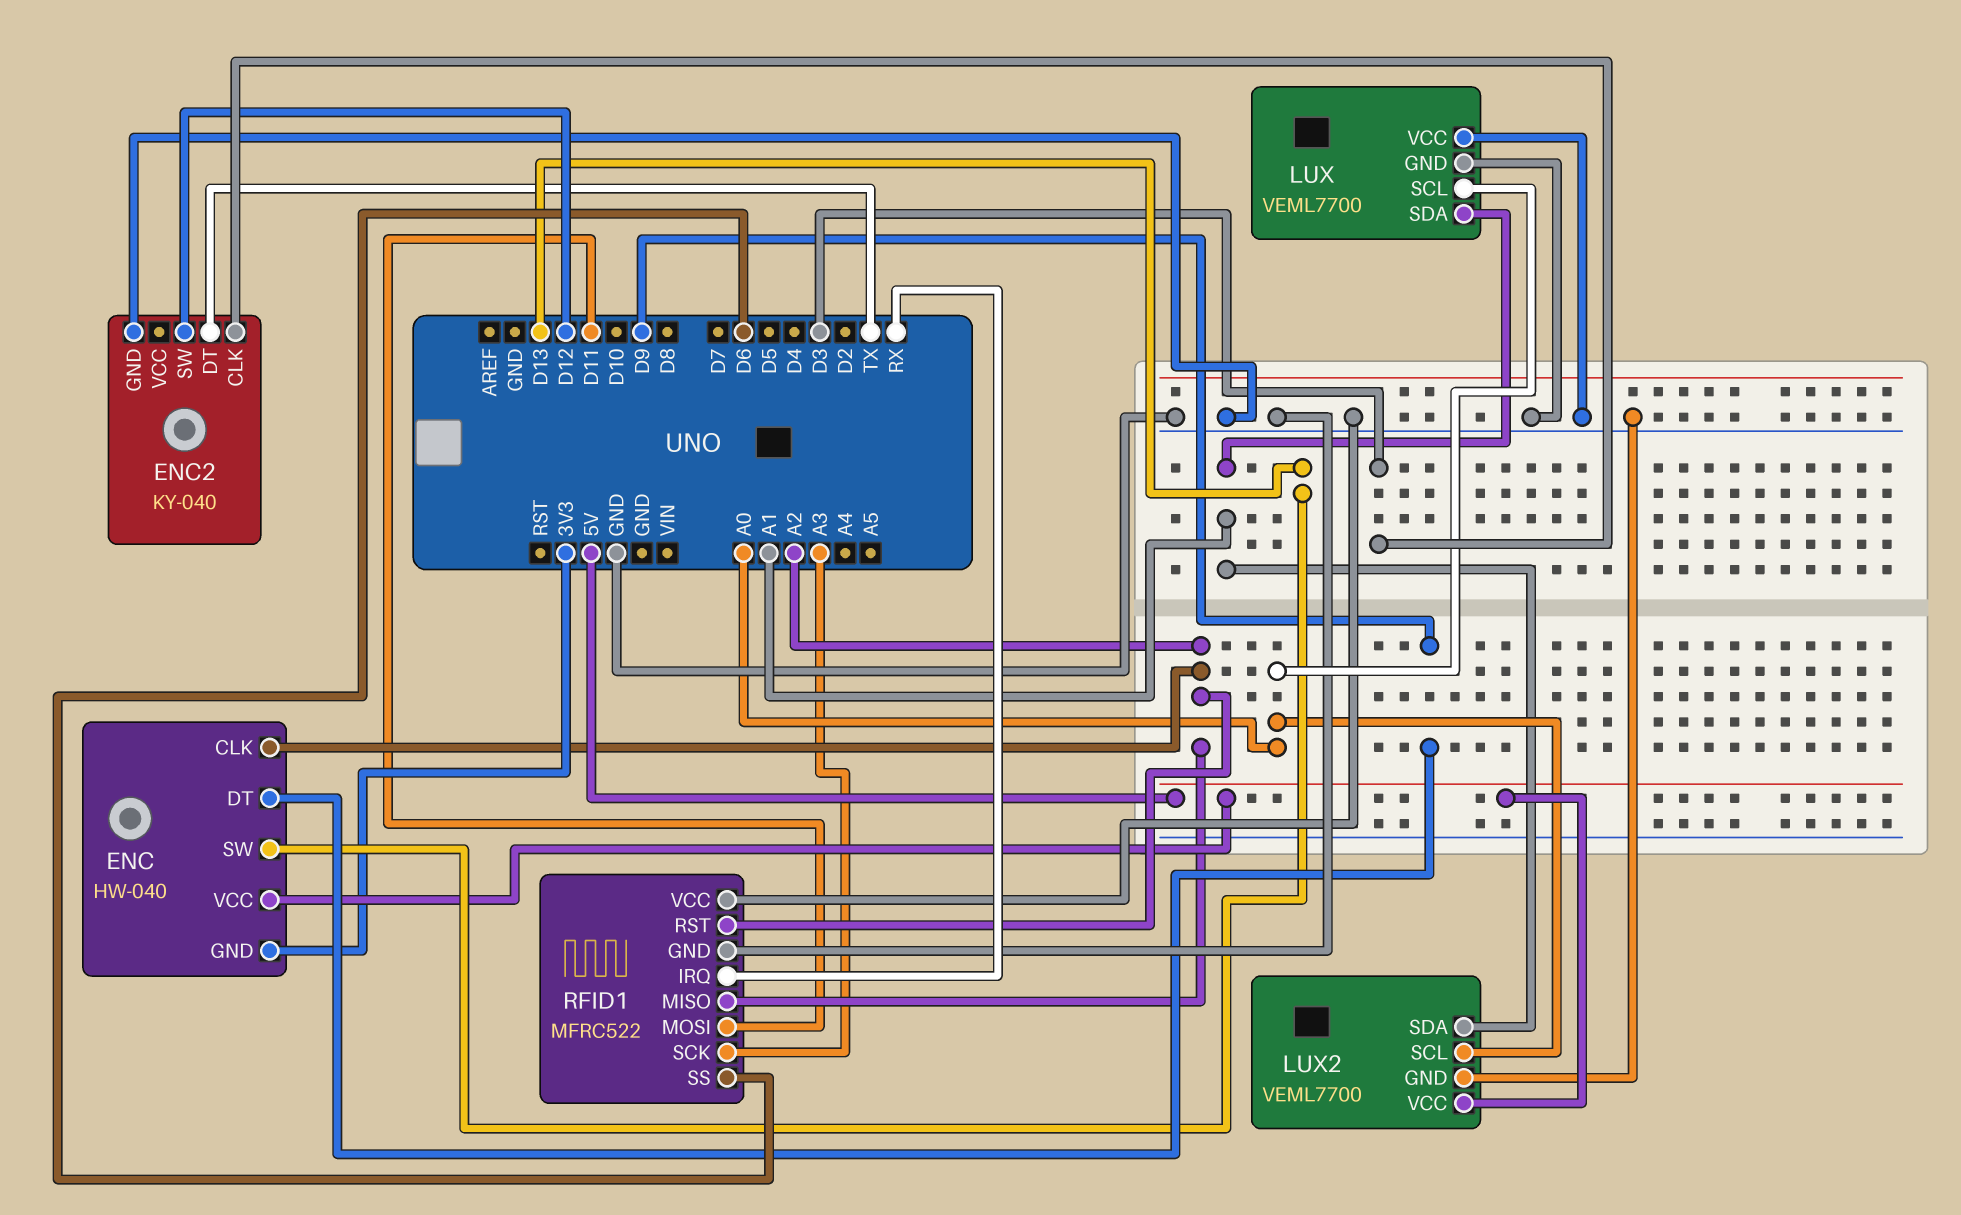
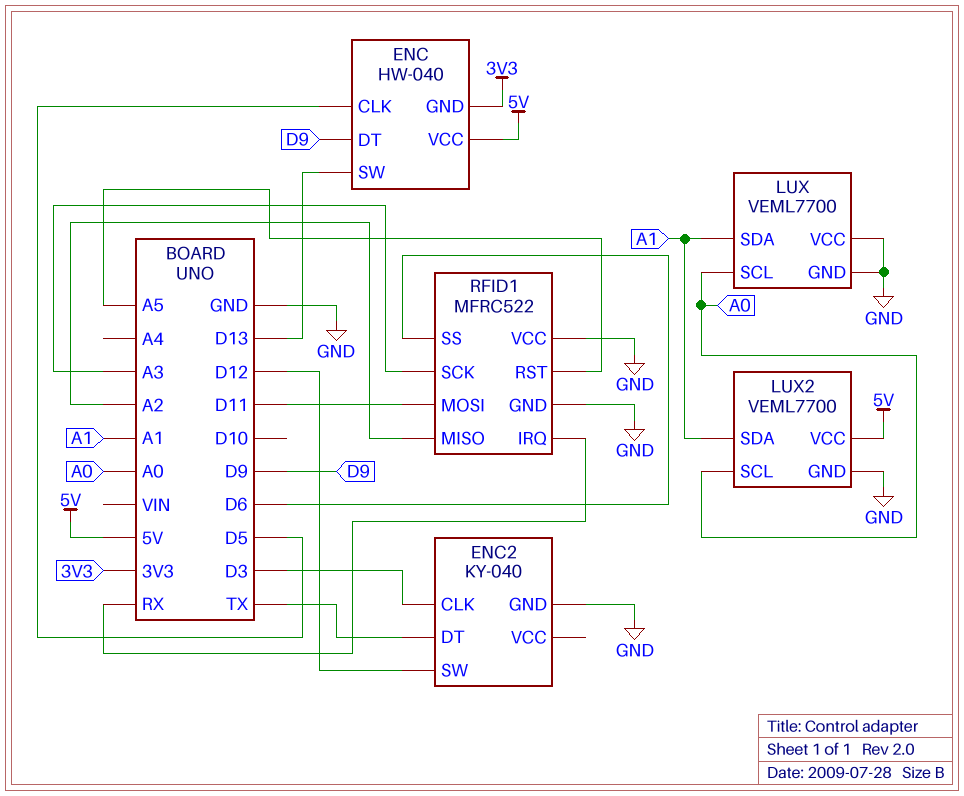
ENC pin CLK: A2 -> D5
RFID1 pin RST: A2 -> A5

